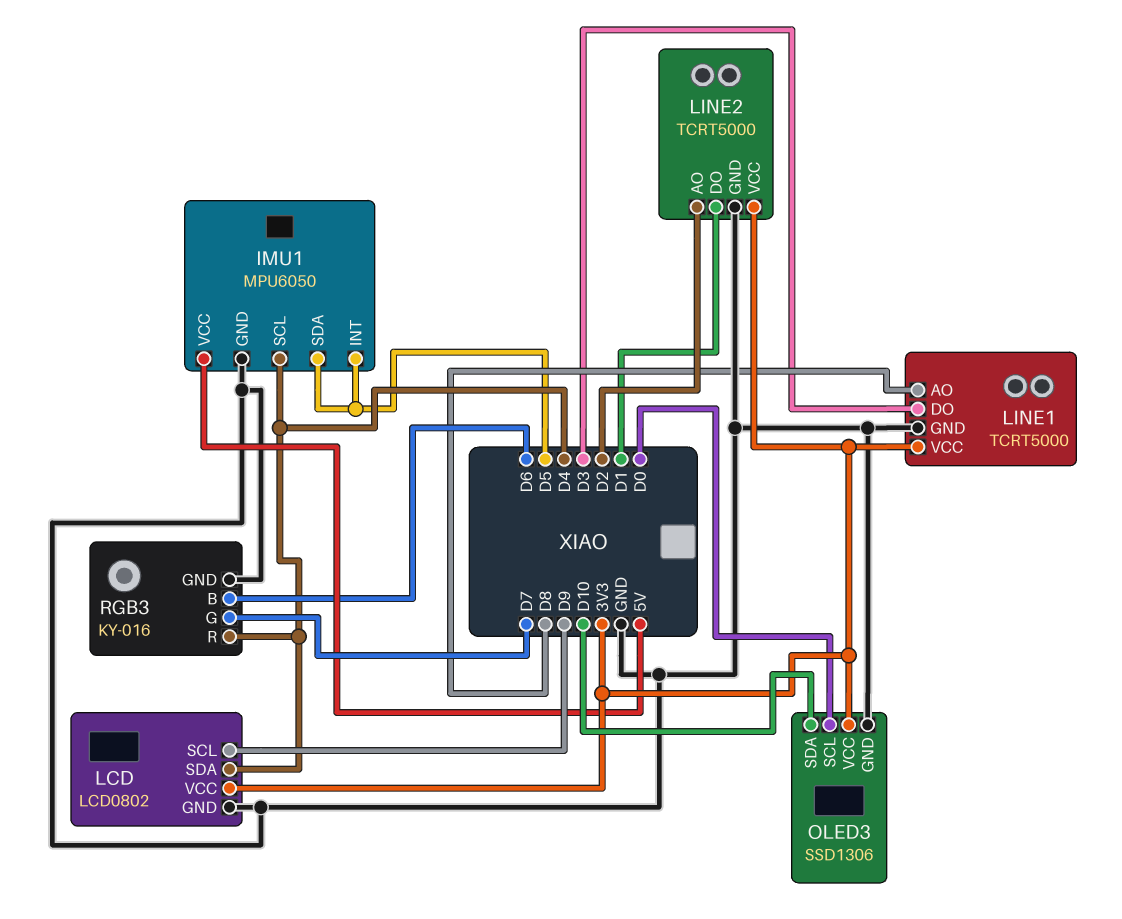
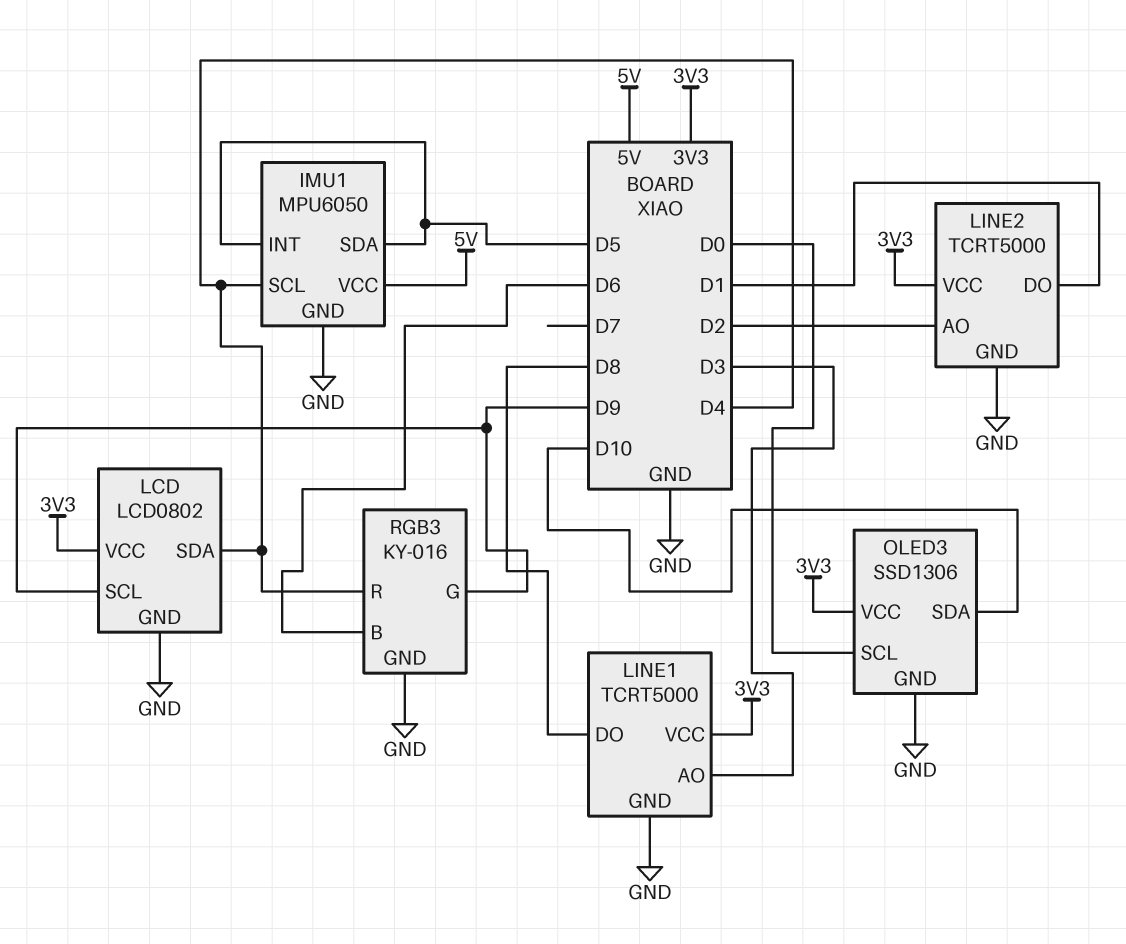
LINE1 pin AO: D8 -> D3
LINE1 pin DO: D3 -> D8
RGB3 pin G: D7 -> D9

